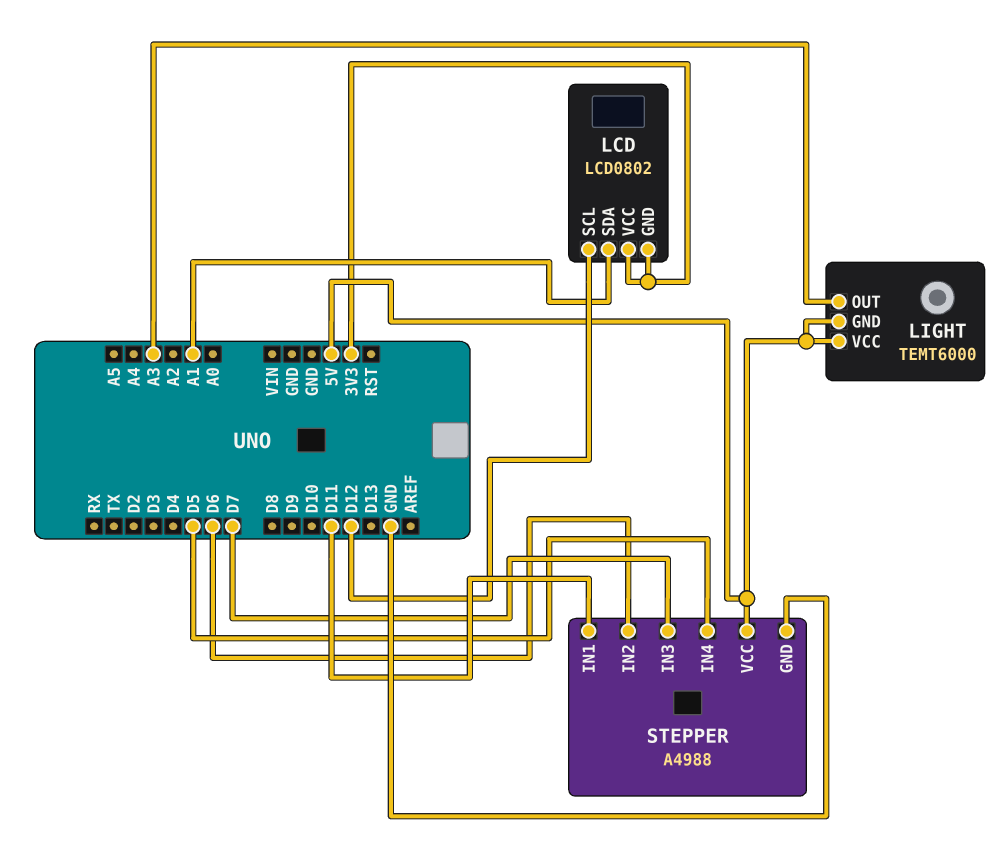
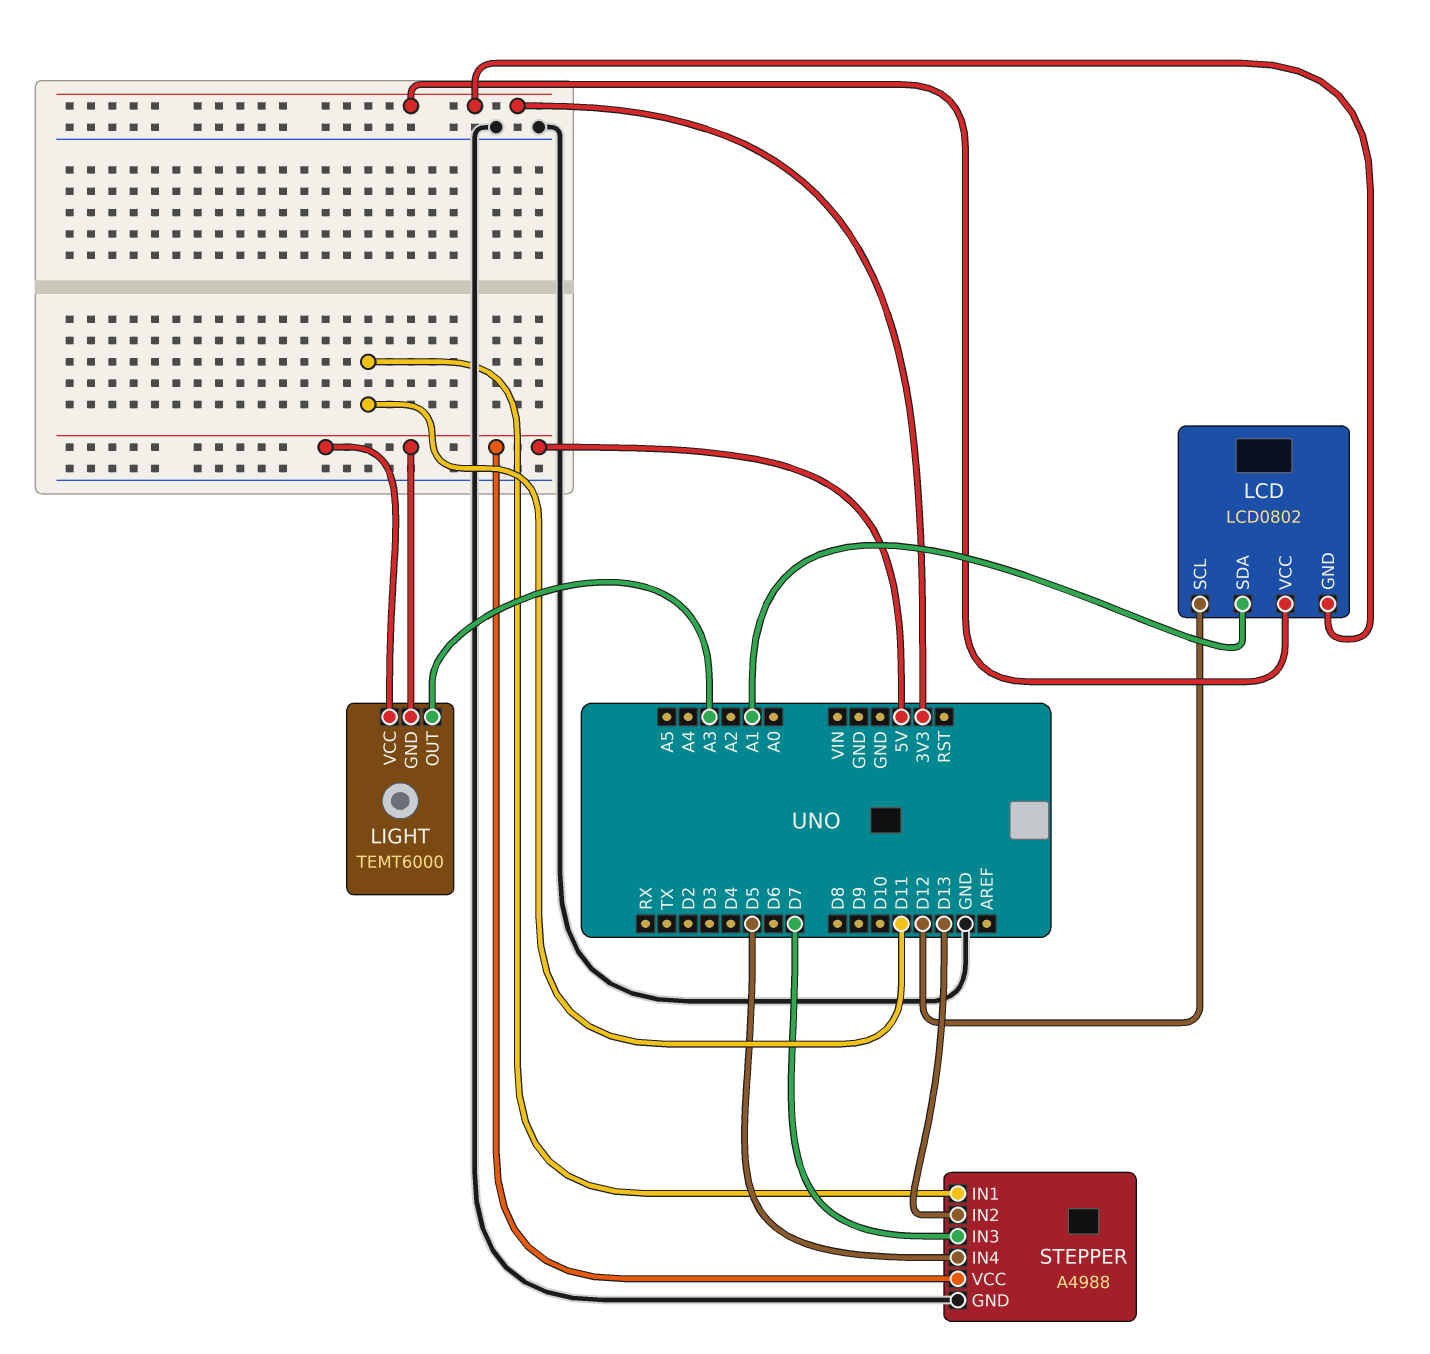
STEPPER pin IN2: D6 -> D13

